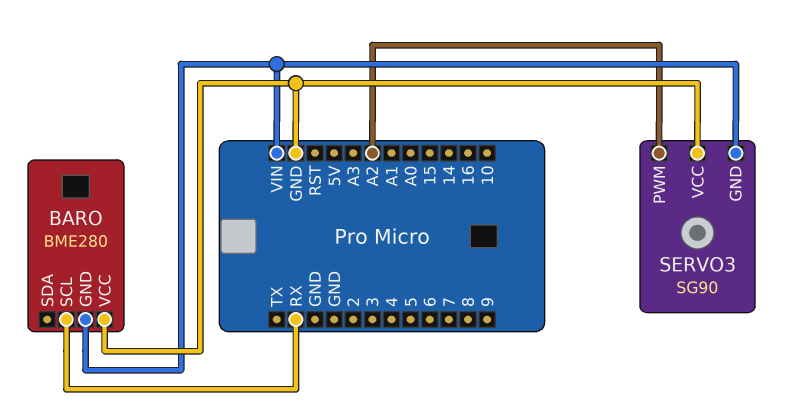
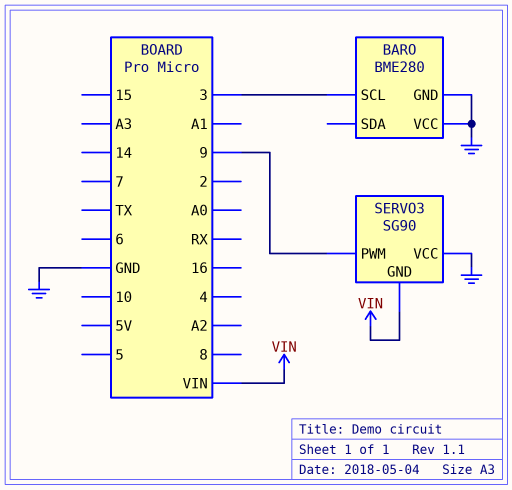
BARO pin GND: VIN -> GND
BARO pin SCL: RX -> 3
SERVO3 pin PWM: A2 -> 9

